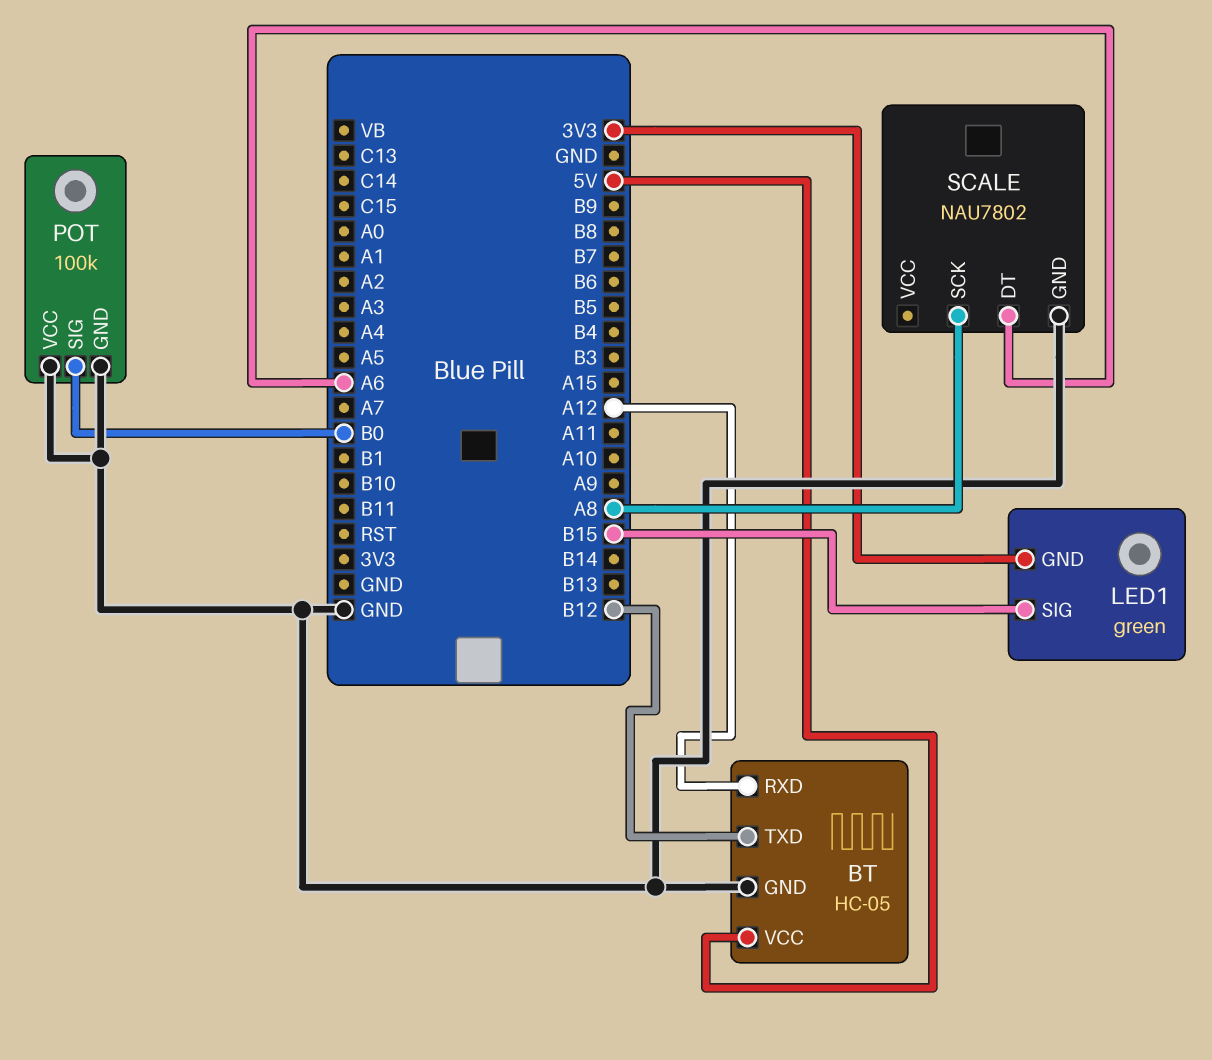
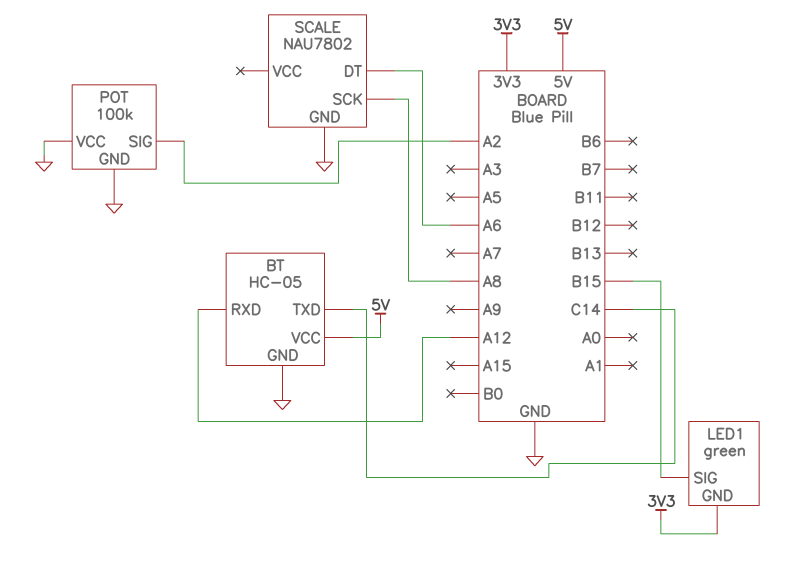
BT pin TXD: B12 -> C14
POT pin SIG: B0 -> A2

